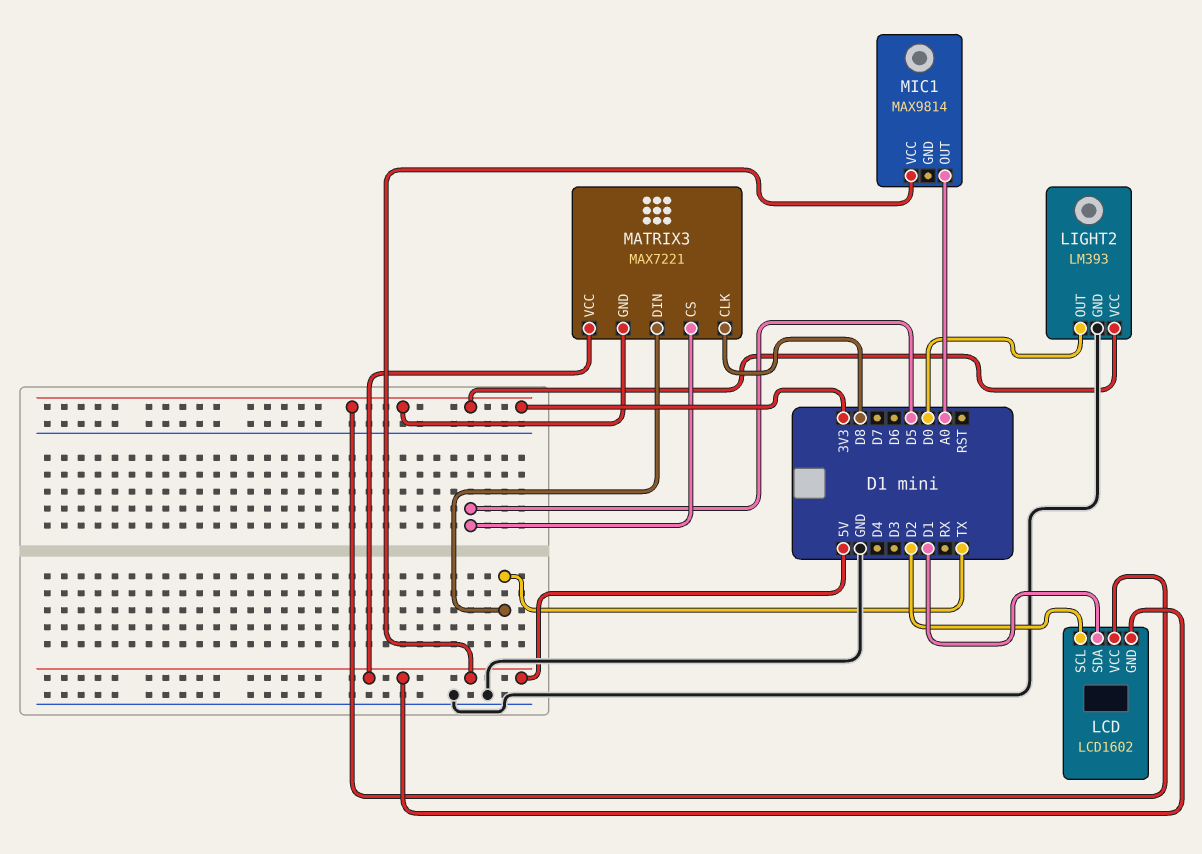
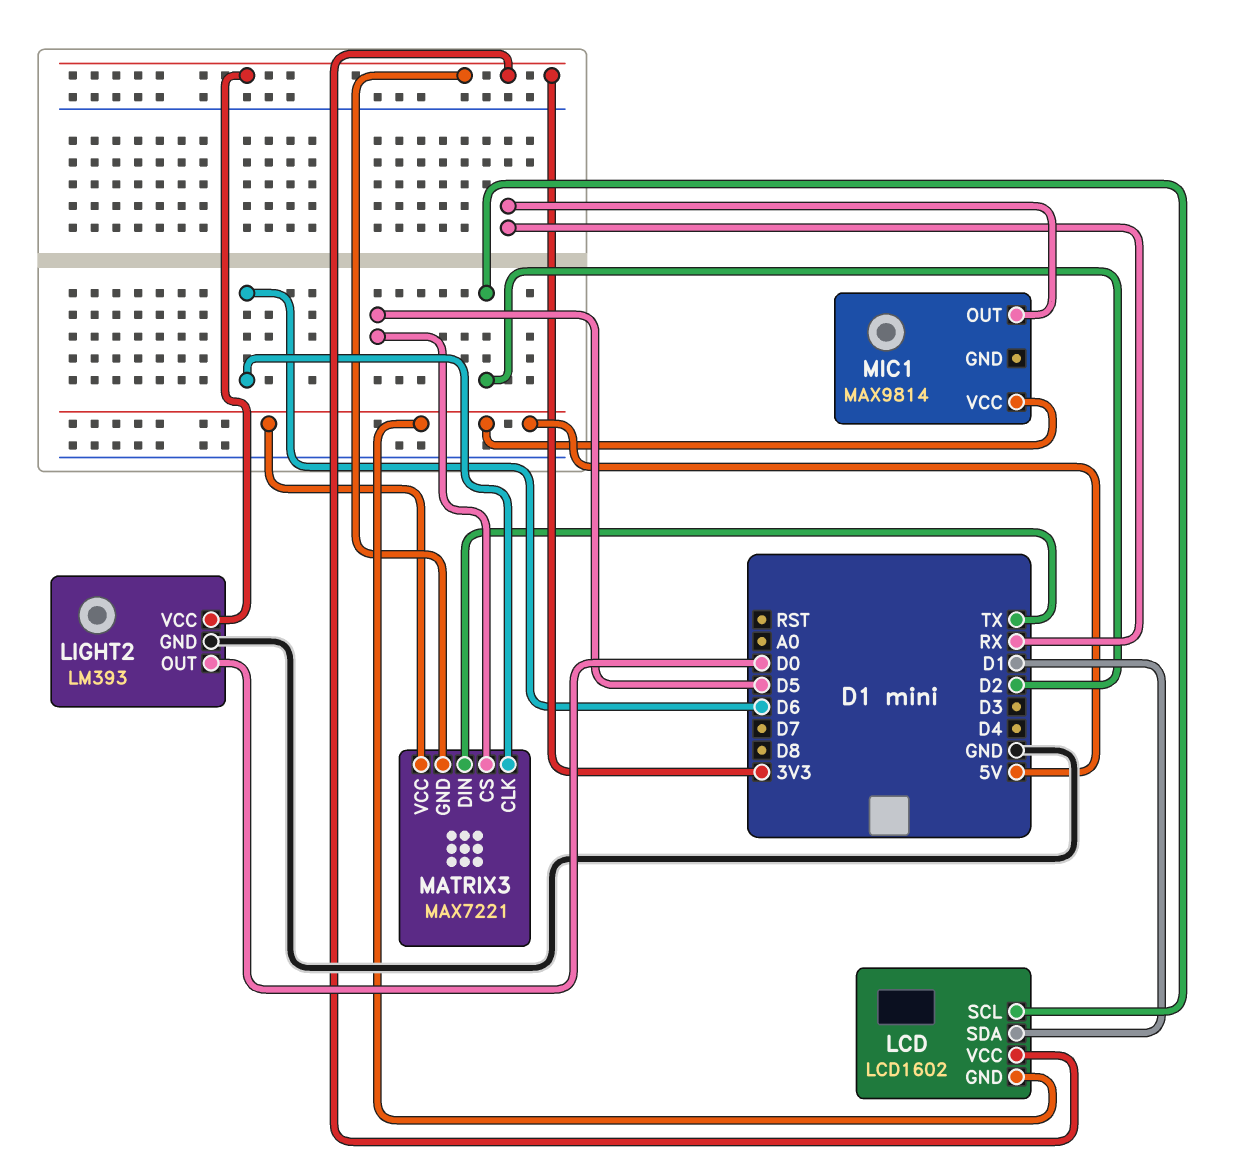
MATRIX3 pin CLK: D8 -> D6
MIC1 pin OUT: A0 -> RX

